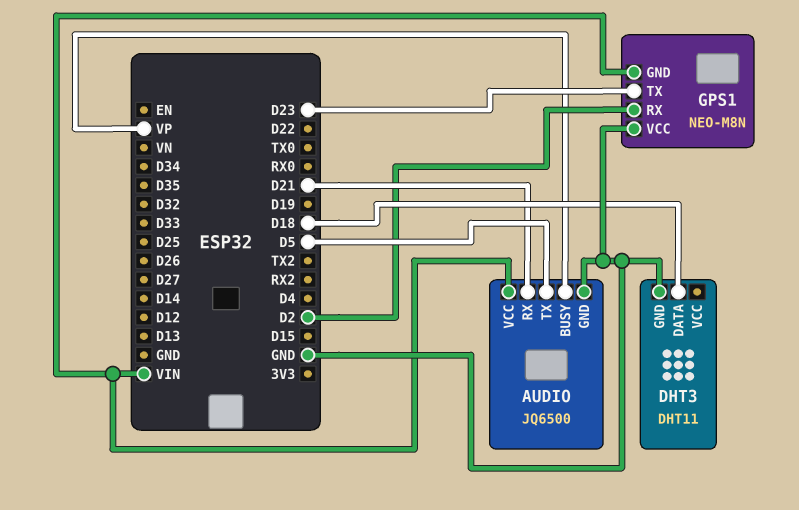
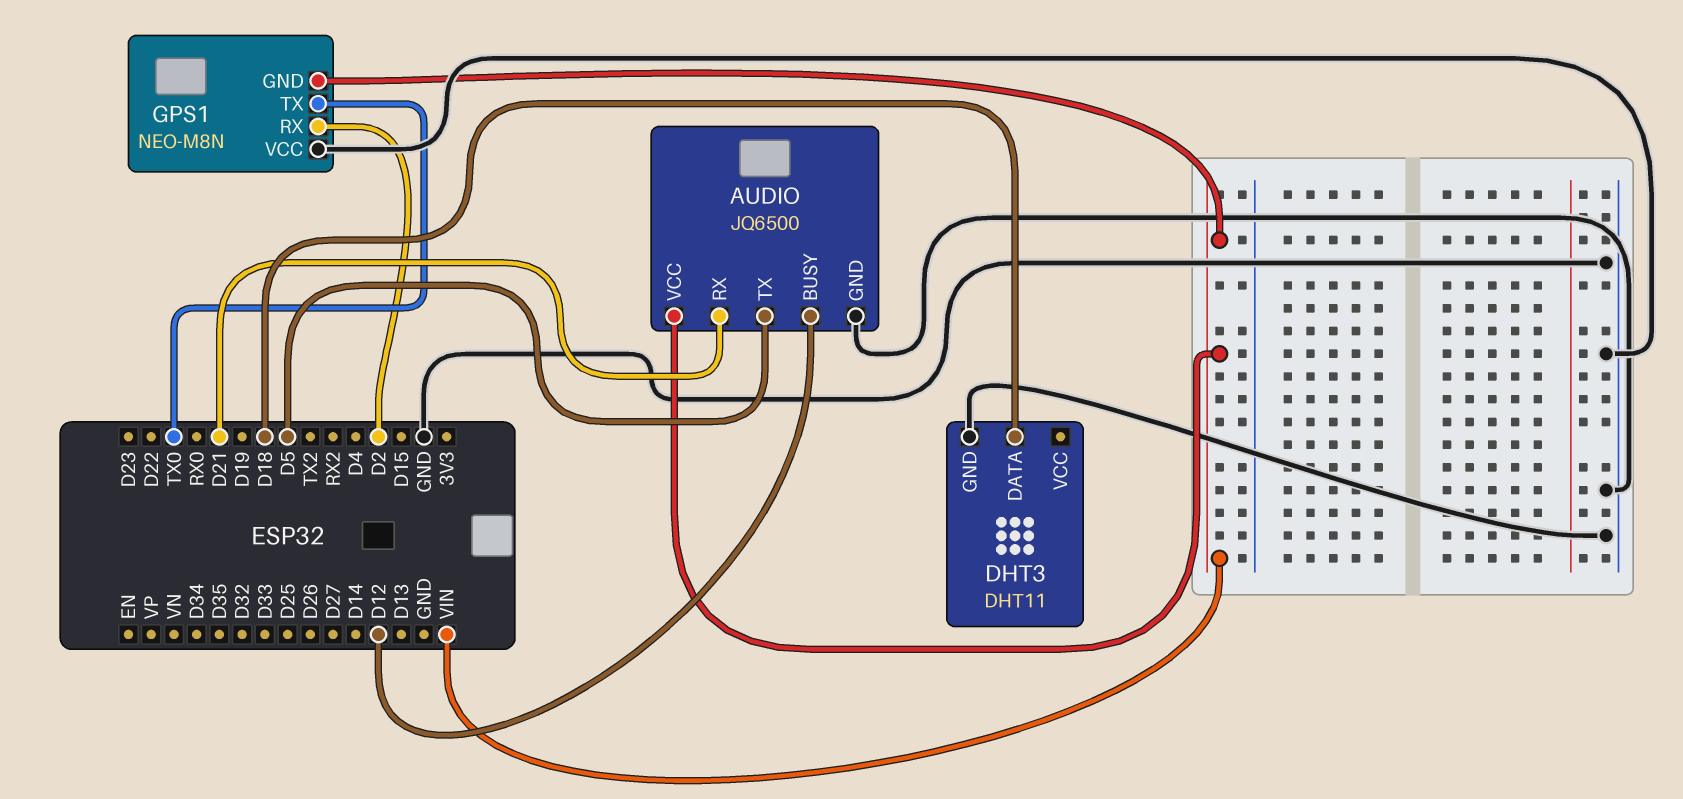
AUDIO pin BUSY: VP -> D12
GPS1 pin TX: D23 -> TX0

